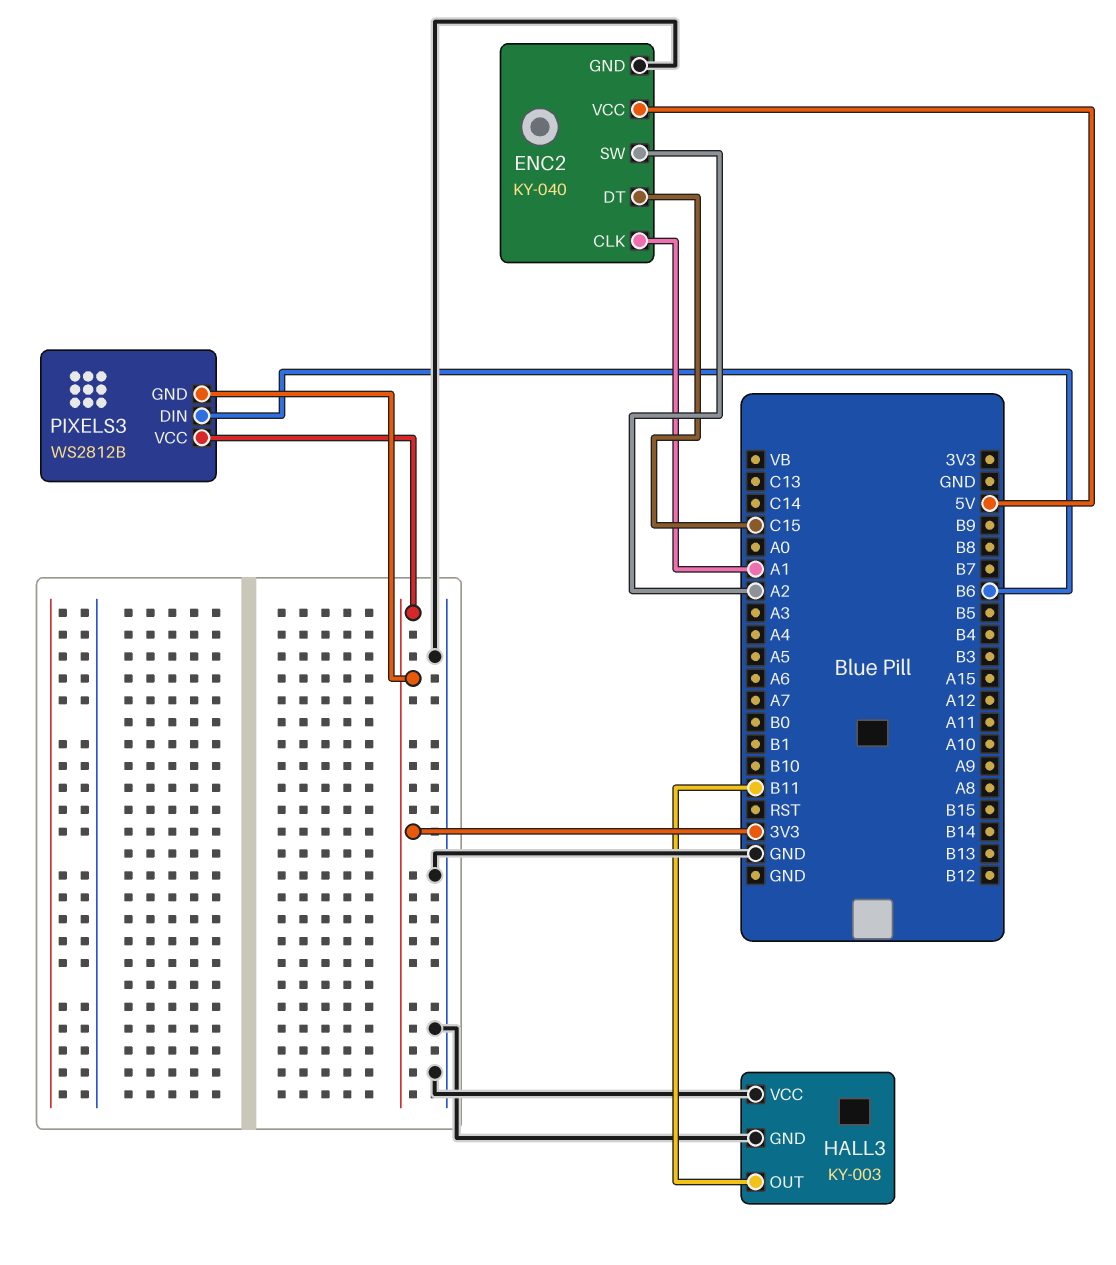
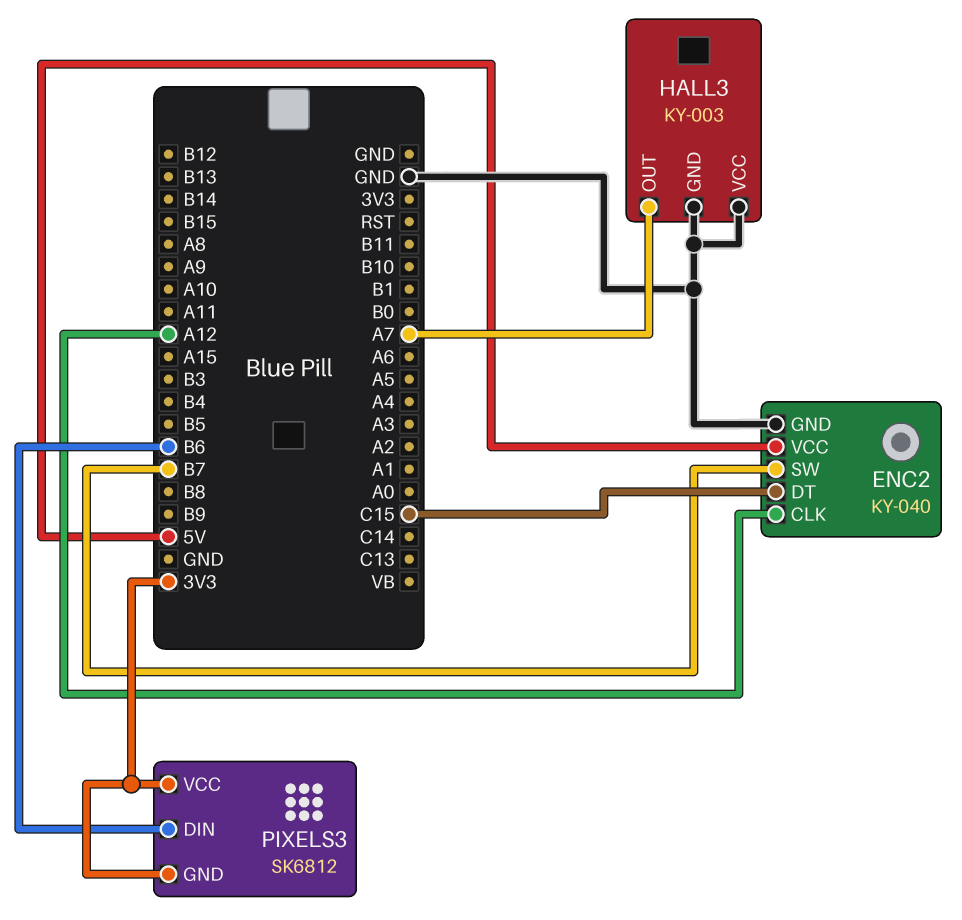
ENC2 pin CLK: A1 -> A12
ENC2 pin SW: A2 -> B7
HALL3 pin OUT: B11 -> A7
PIXELS3: WS2812B -> SK6812

